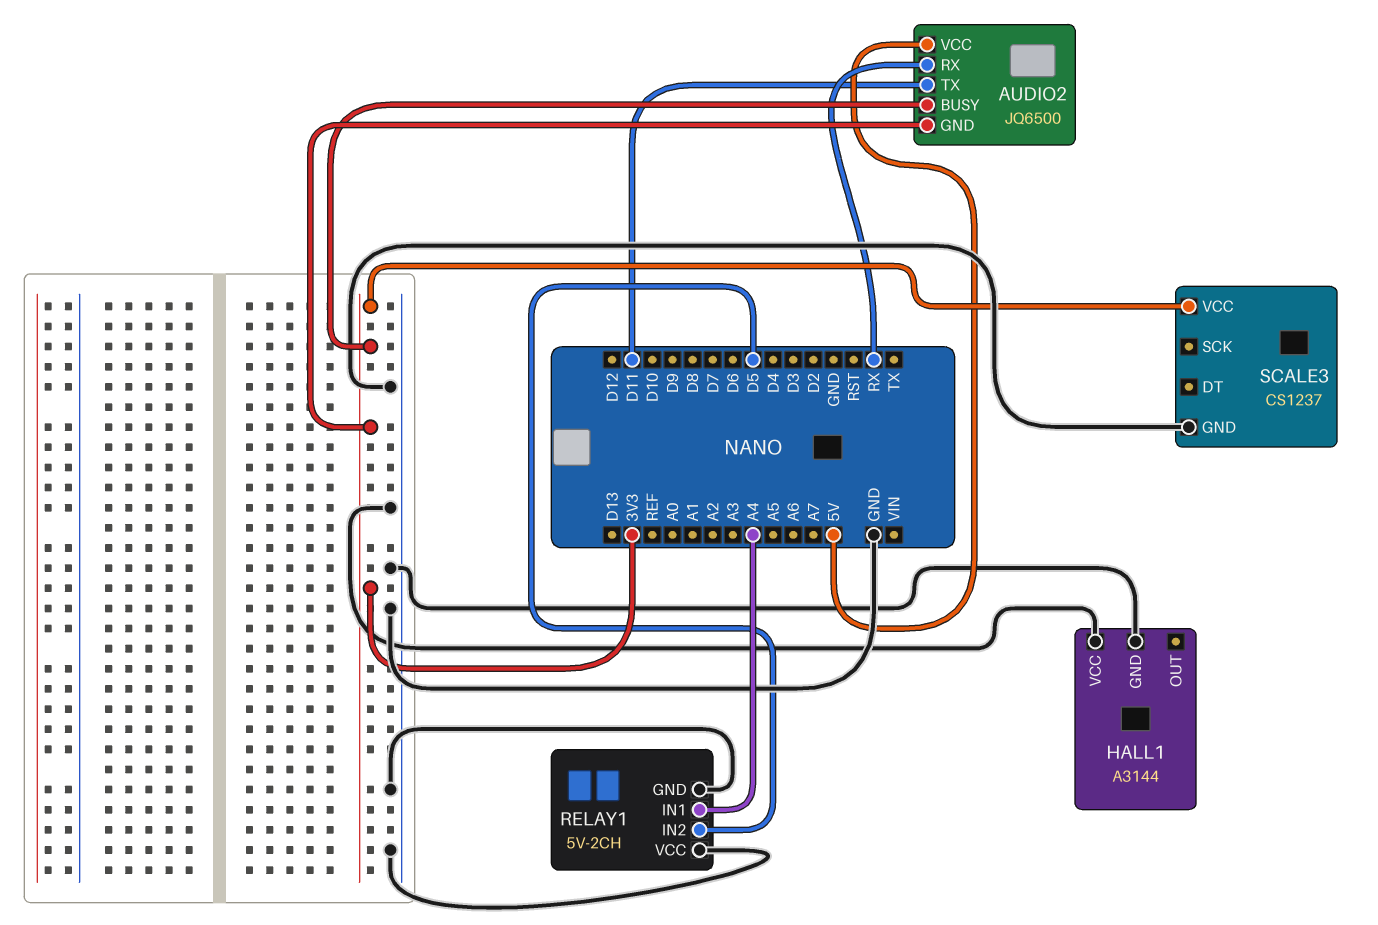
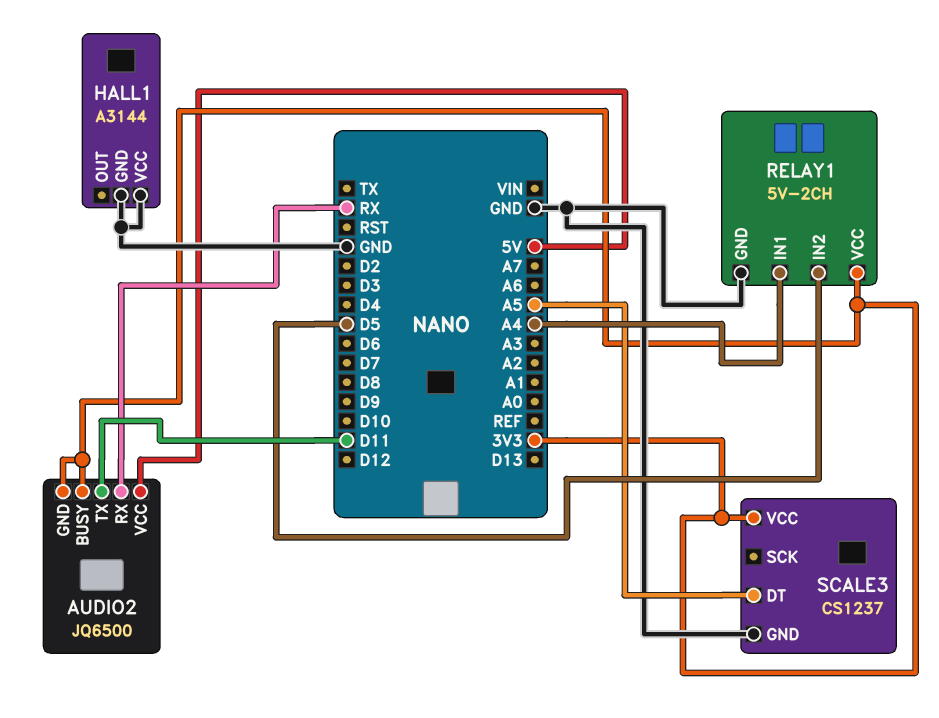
RELAY1 pin VCC: GND -> 3V3
SCALE3 pin DT: none -> A5

